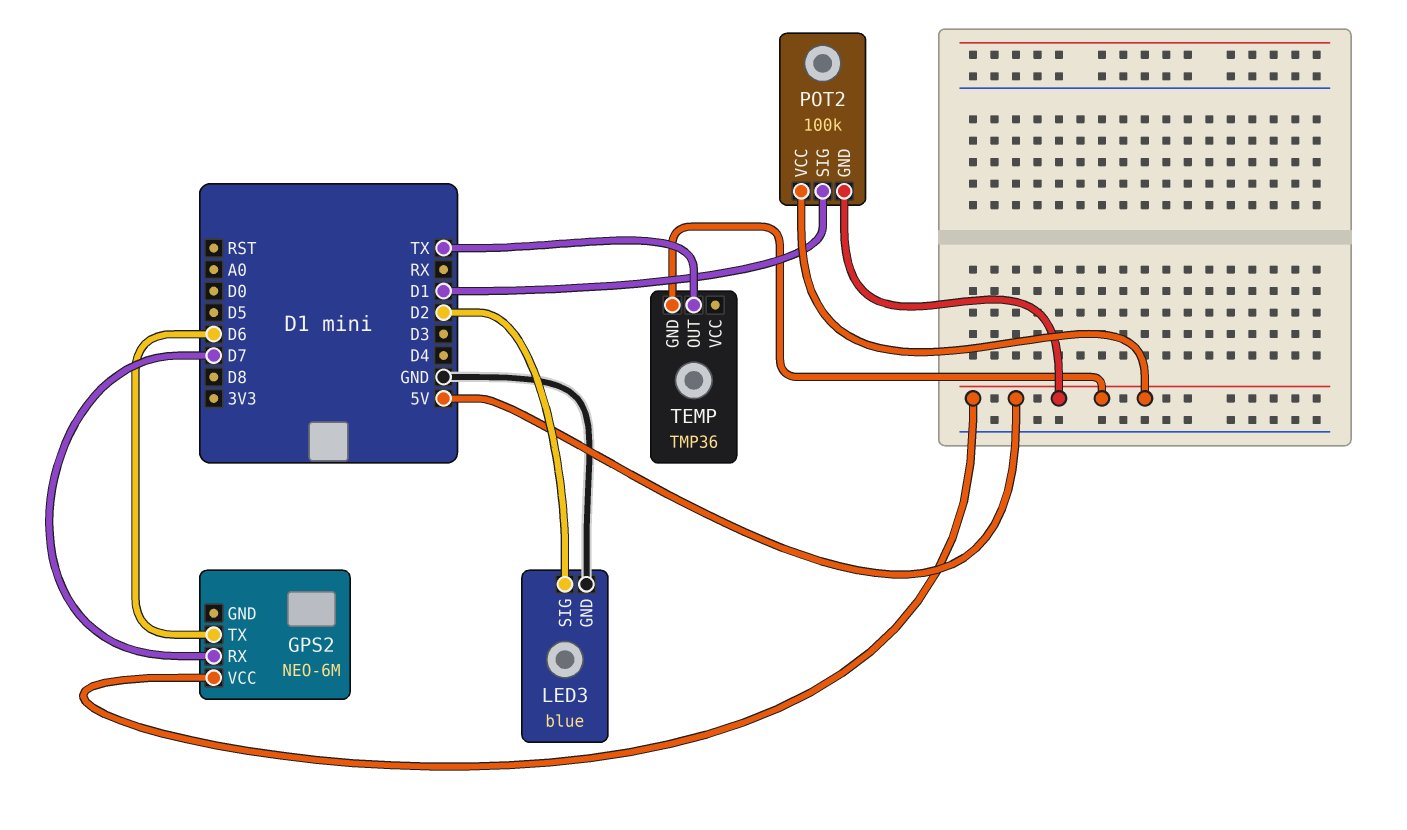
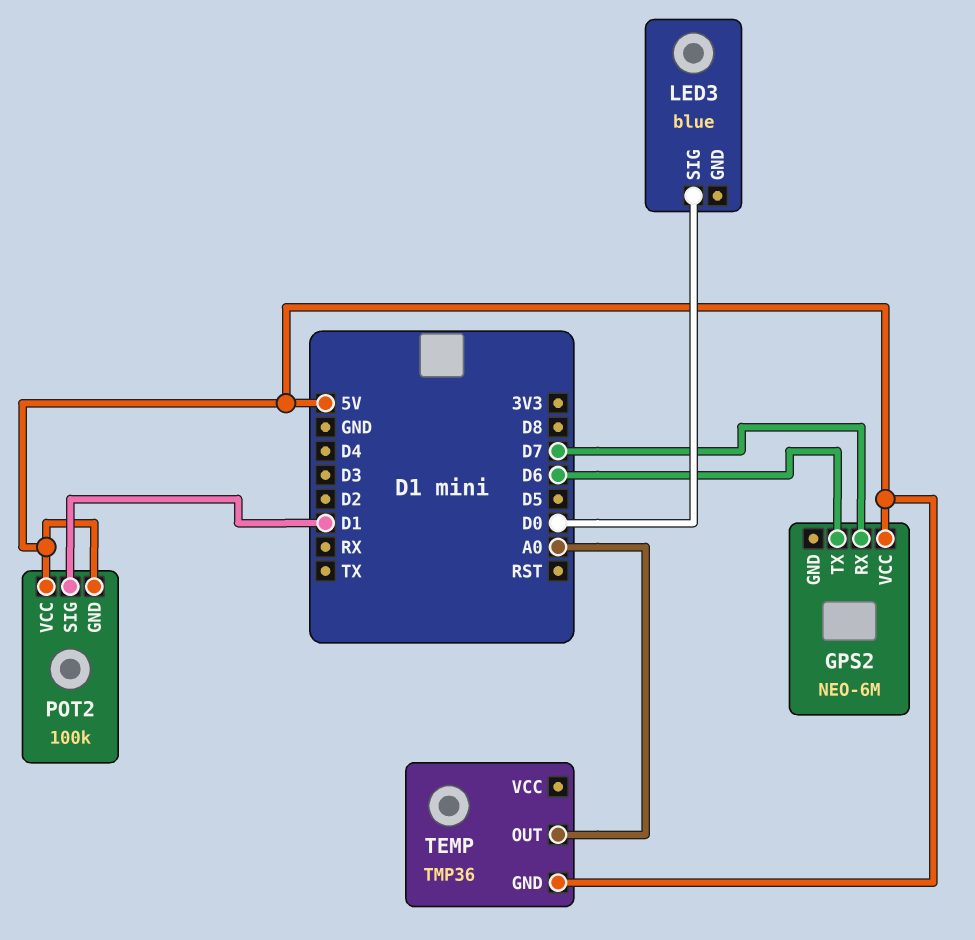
LED3 pin GND: GND -> none
LED3 pin SIG: D2 -> D0
TEMP pin OUT: TX -> A0

